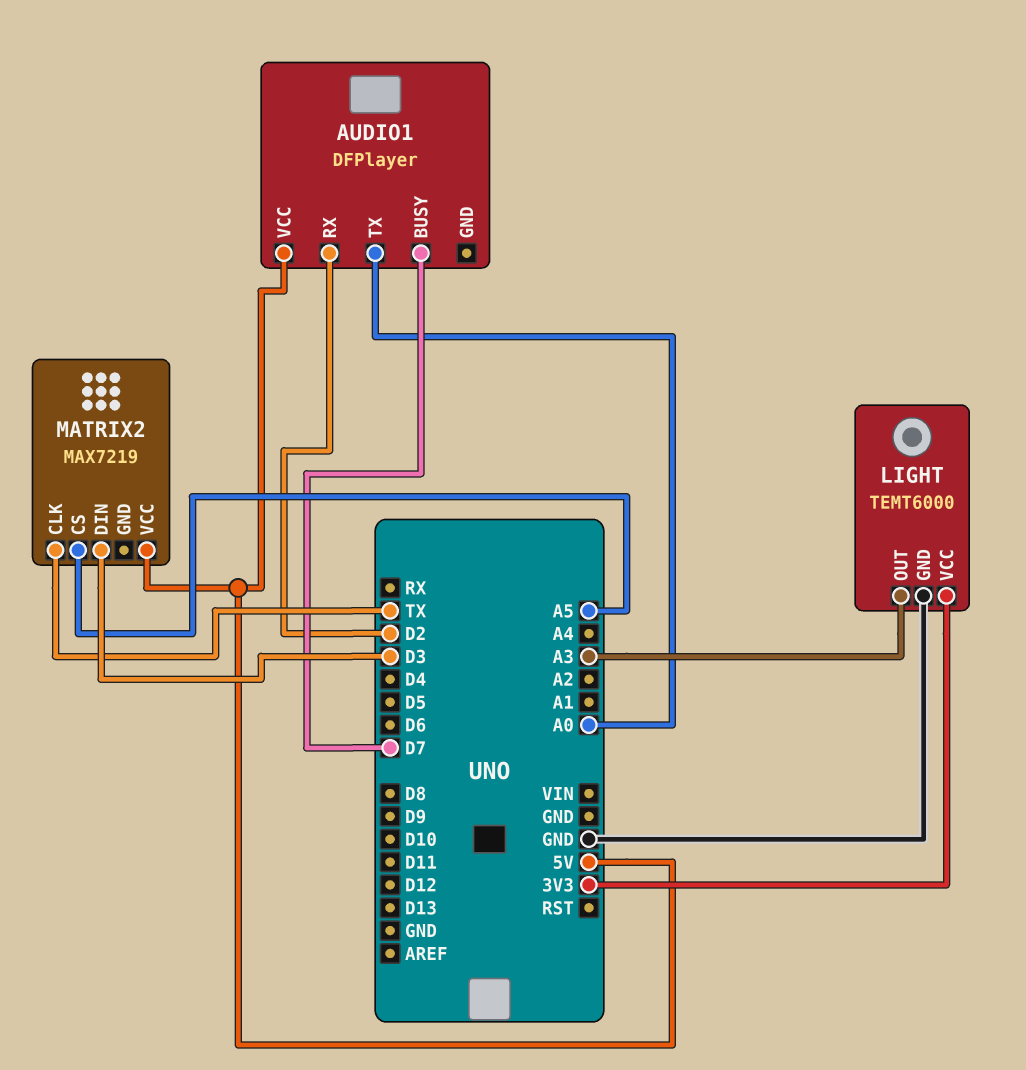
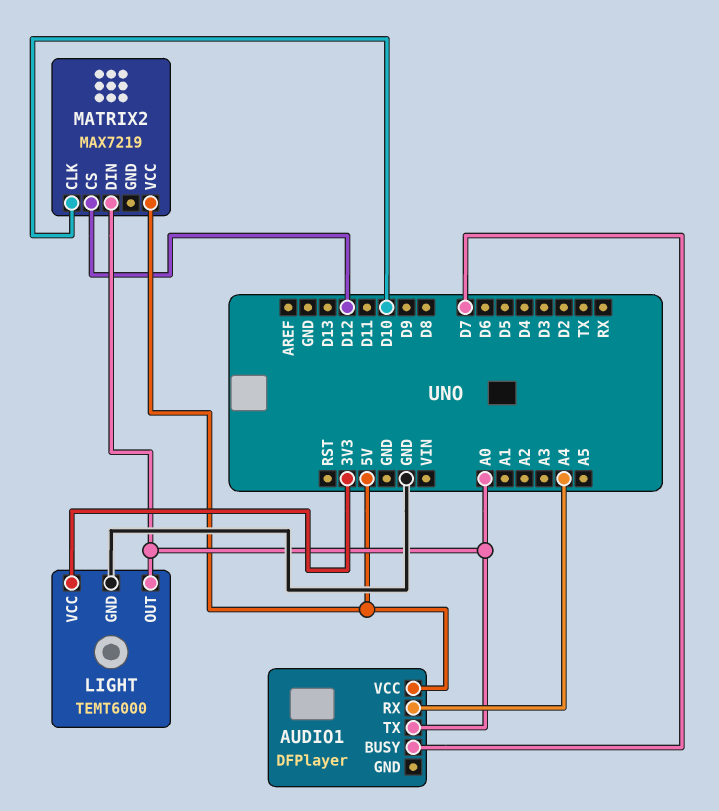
AUDIO1 pin RX: D2 -> A4
LIGHT pin OUT: A3 -> A0
MATRIX2 pin CLK: TX -> D10
MATRIX2 pin CS: A5 -> D12
MATRIX2 pin DIN: D3 -> A0

